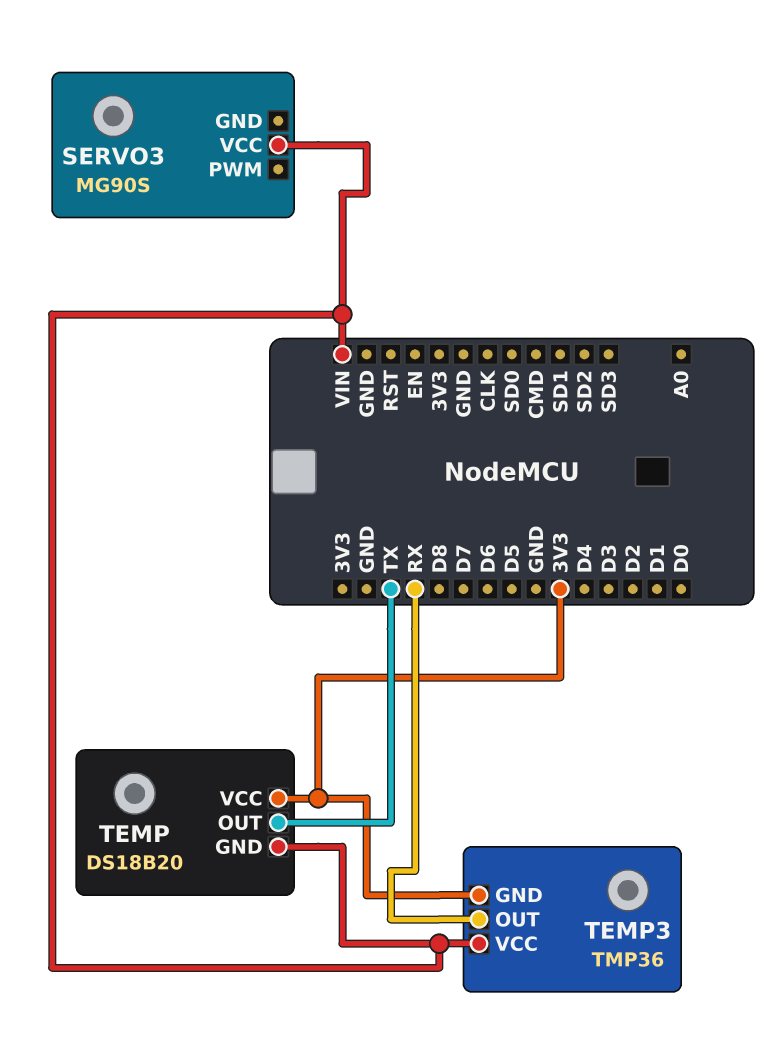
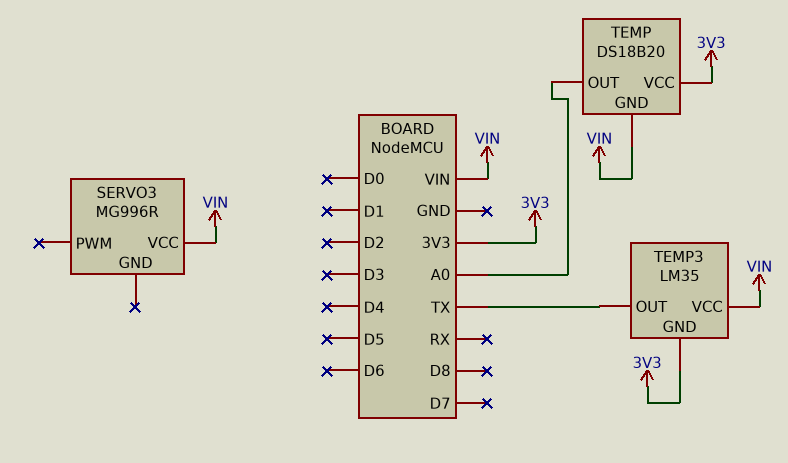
SERVO3: MG90S -> MG996R
TEMP pin OUT: TX -> A0
TEMP3: TMP36 -> LM35
TEMP3 pin OUT: RX -> TX

